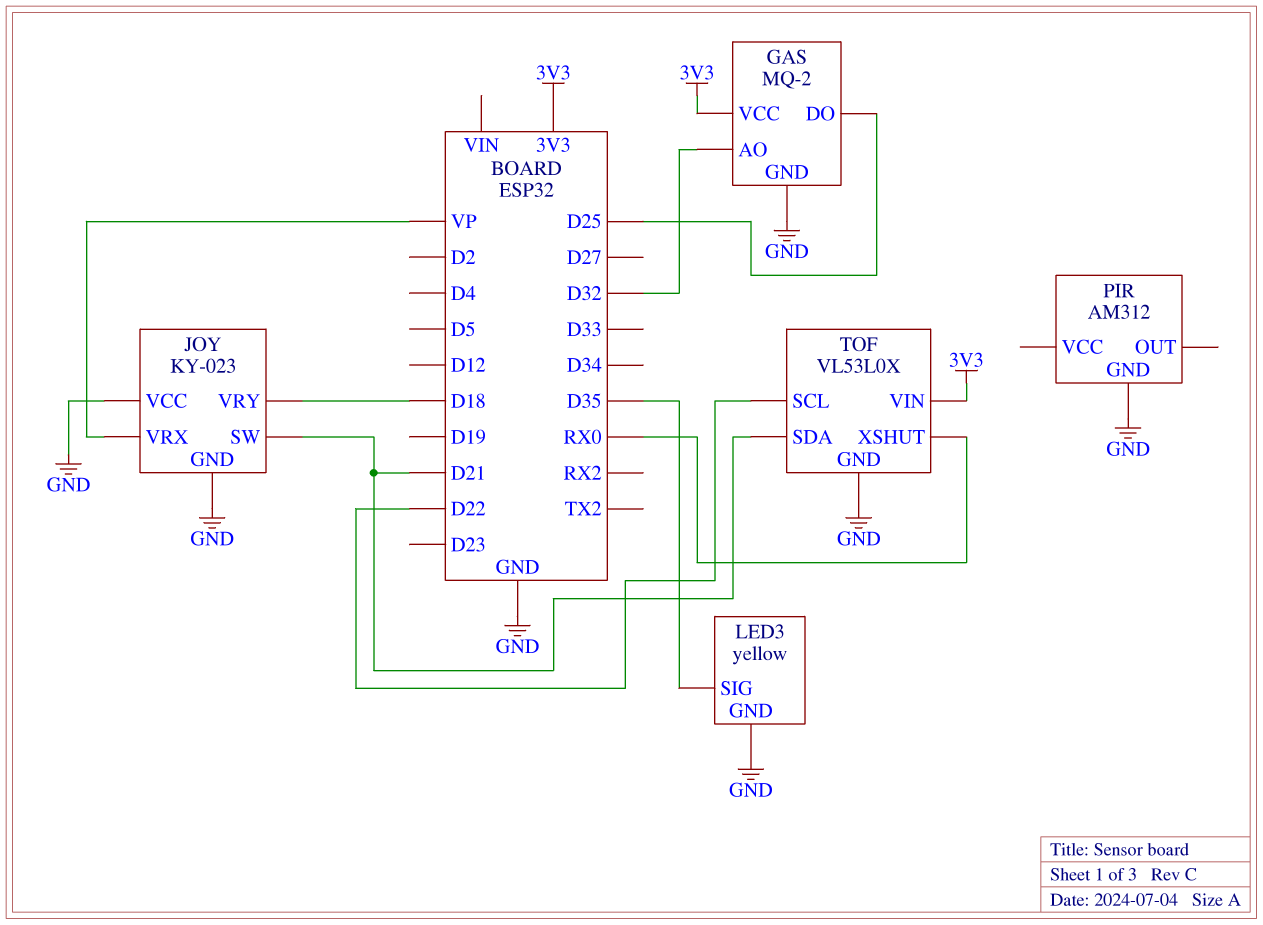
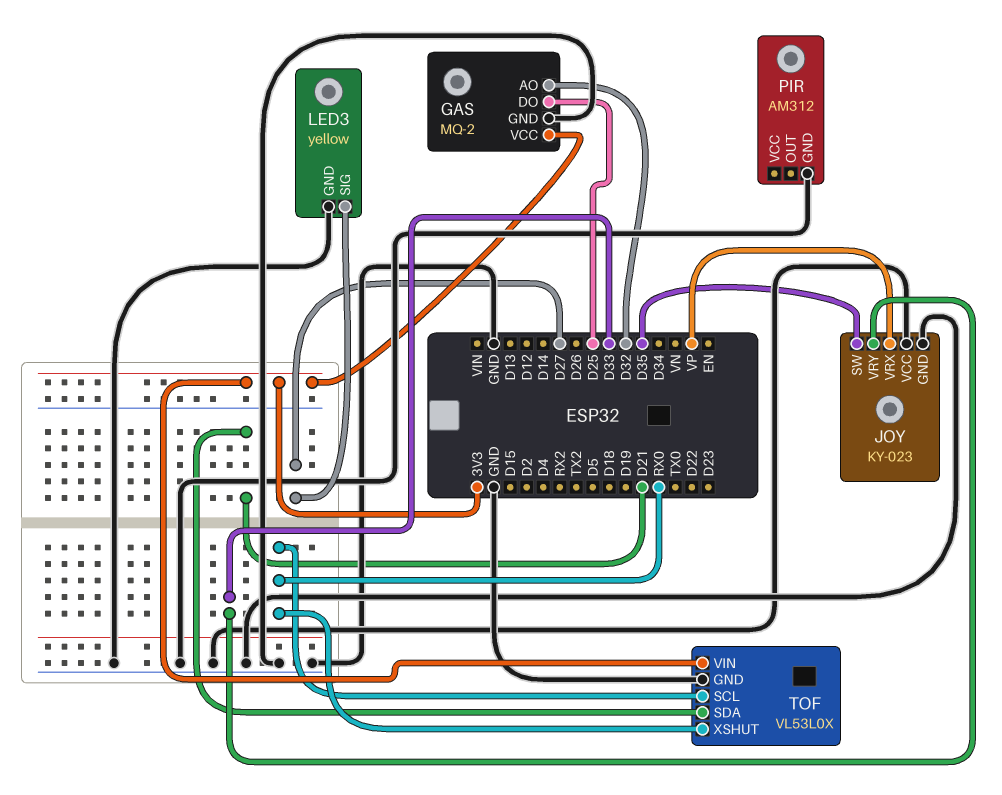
JOY pin SW: D21 -> D35
JOY pin VRY: D18 -> D33
LED3 pin SIG: D35 -> D27
TOF pin SCL: D22 -> RX0

